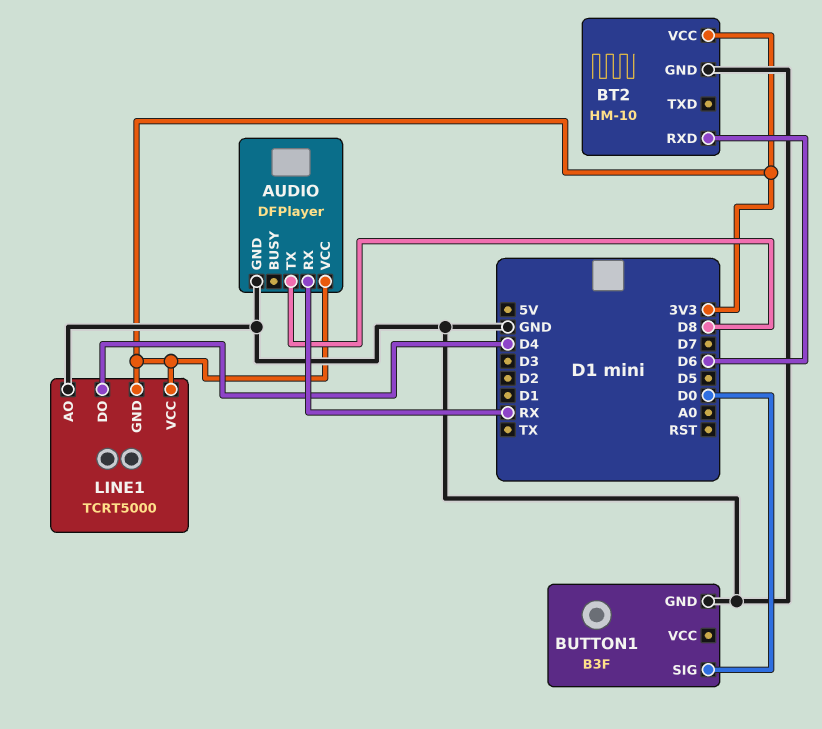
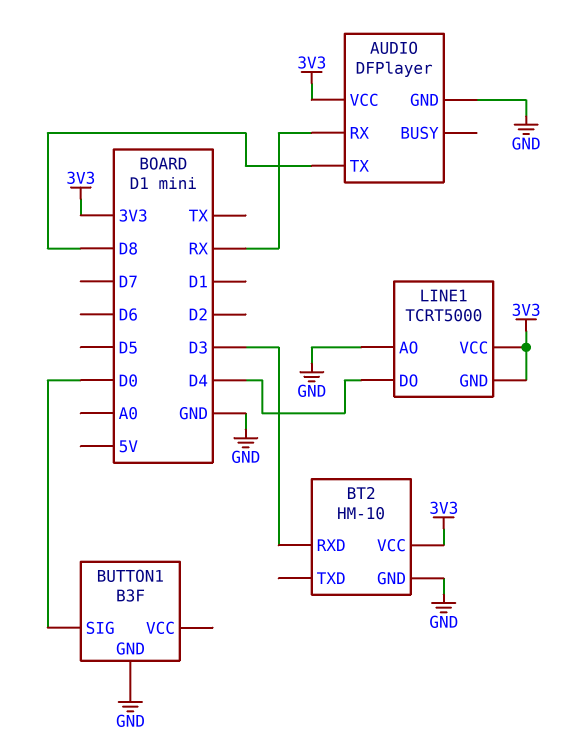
BT2 pin RXD: D6 -> D3

